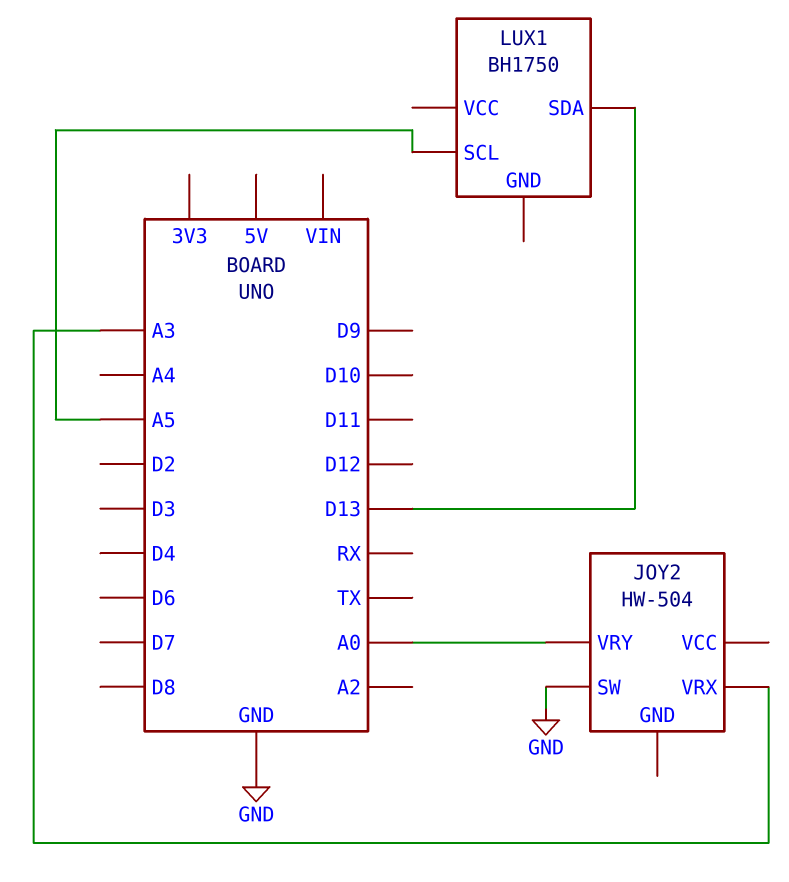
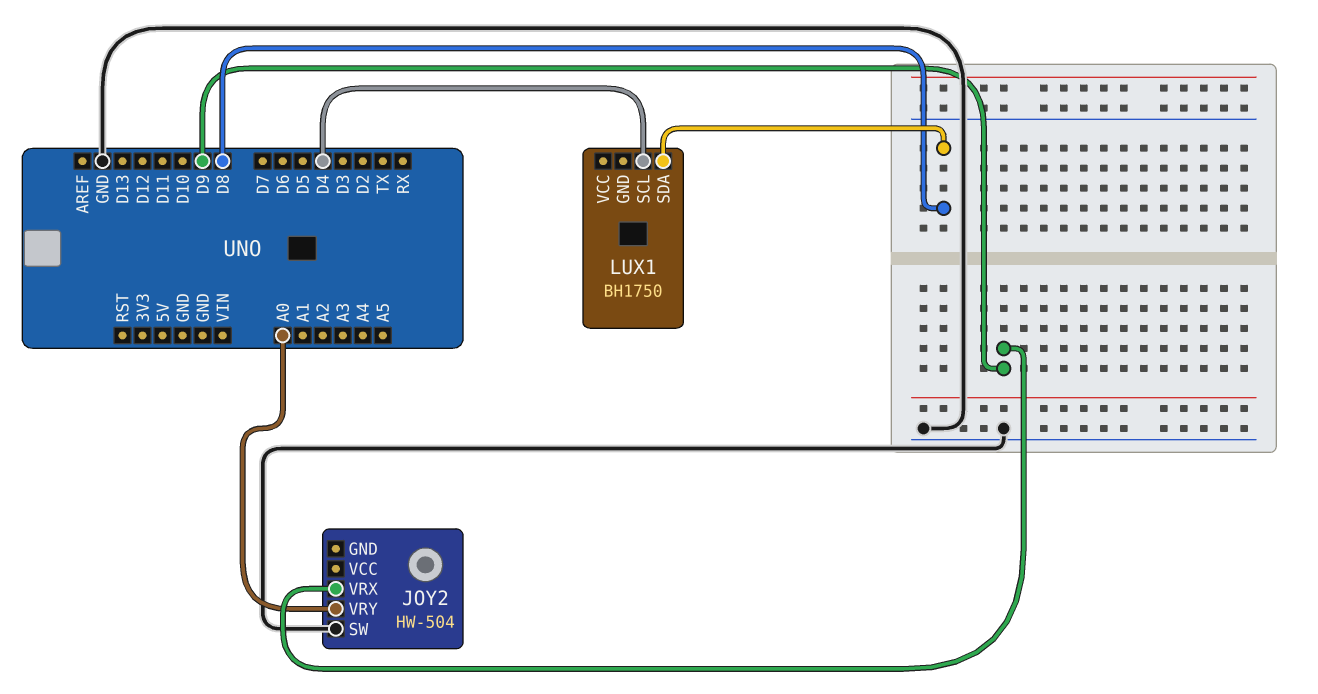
JOY2 pin VRX: A3 -> D9
LUX1 pin SCL: A5 -> D4
LUX1 pin SDA: D13 -> D8

